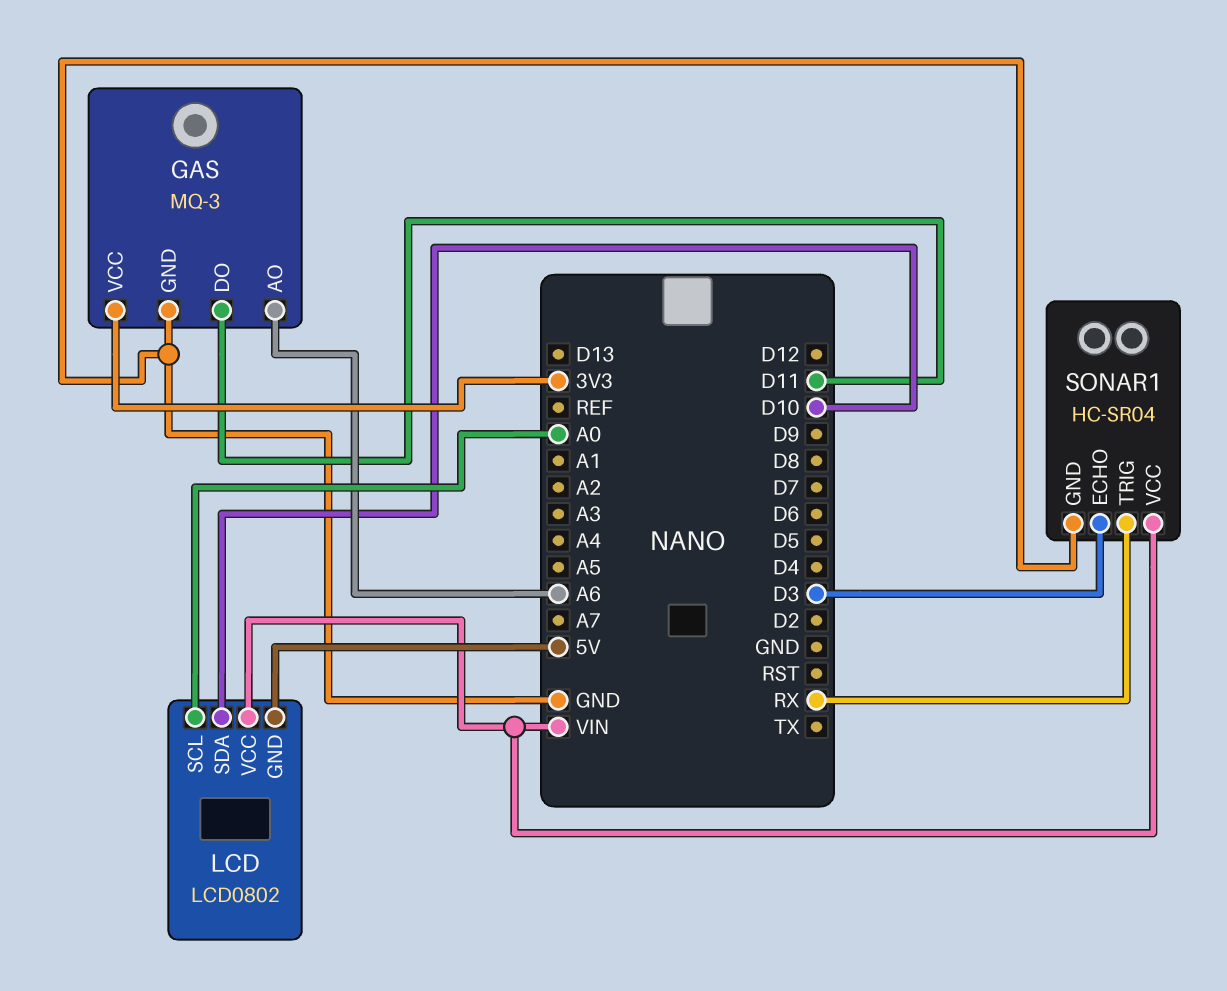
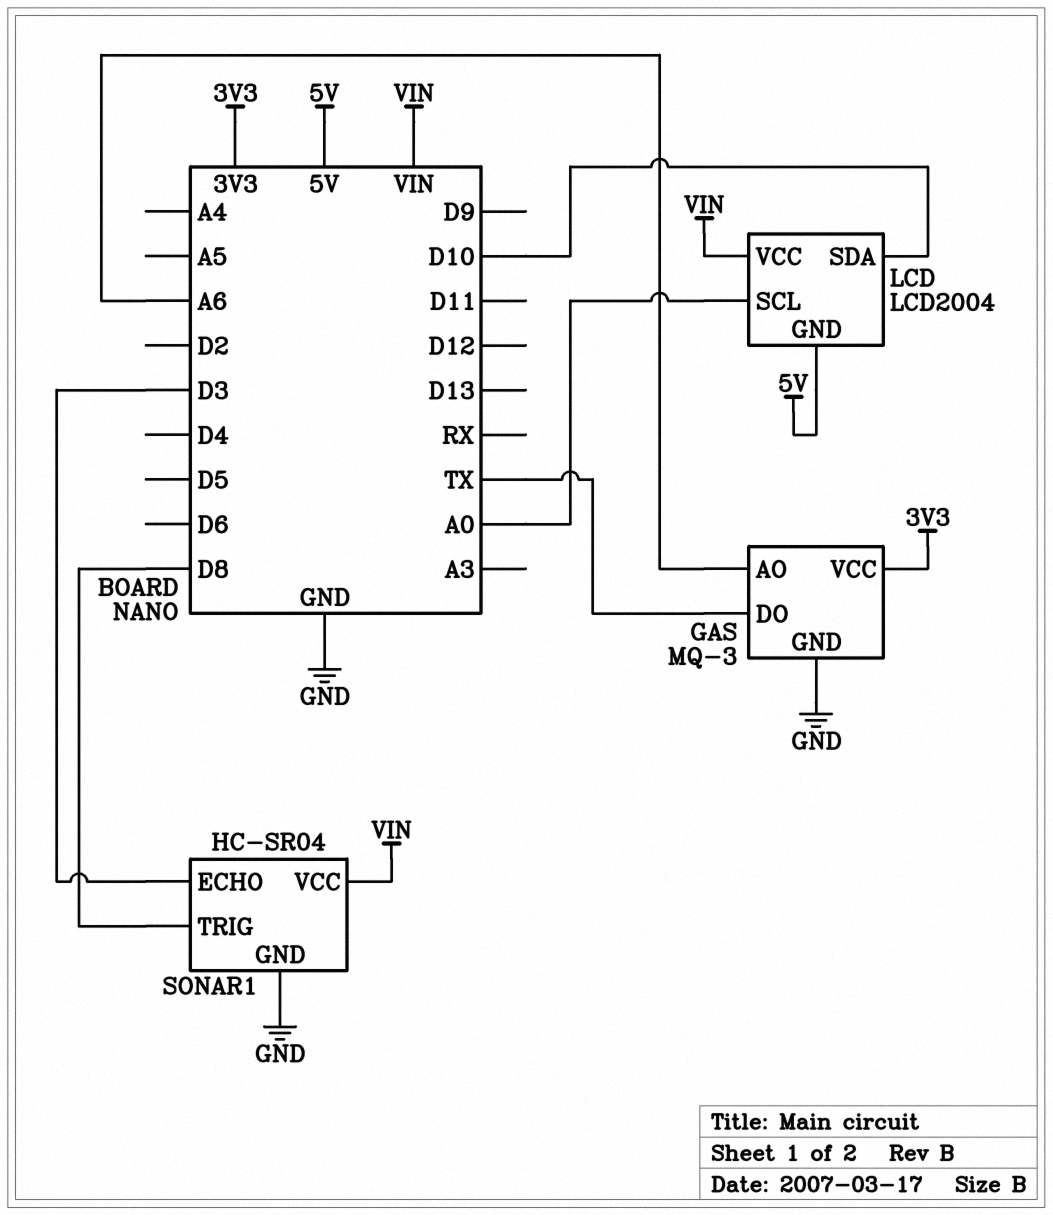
GAS pin DO: D11 -> TX
LCD: LCD0802 -> LCD2004
SONAR1 pin TRIG: RX -> D8

